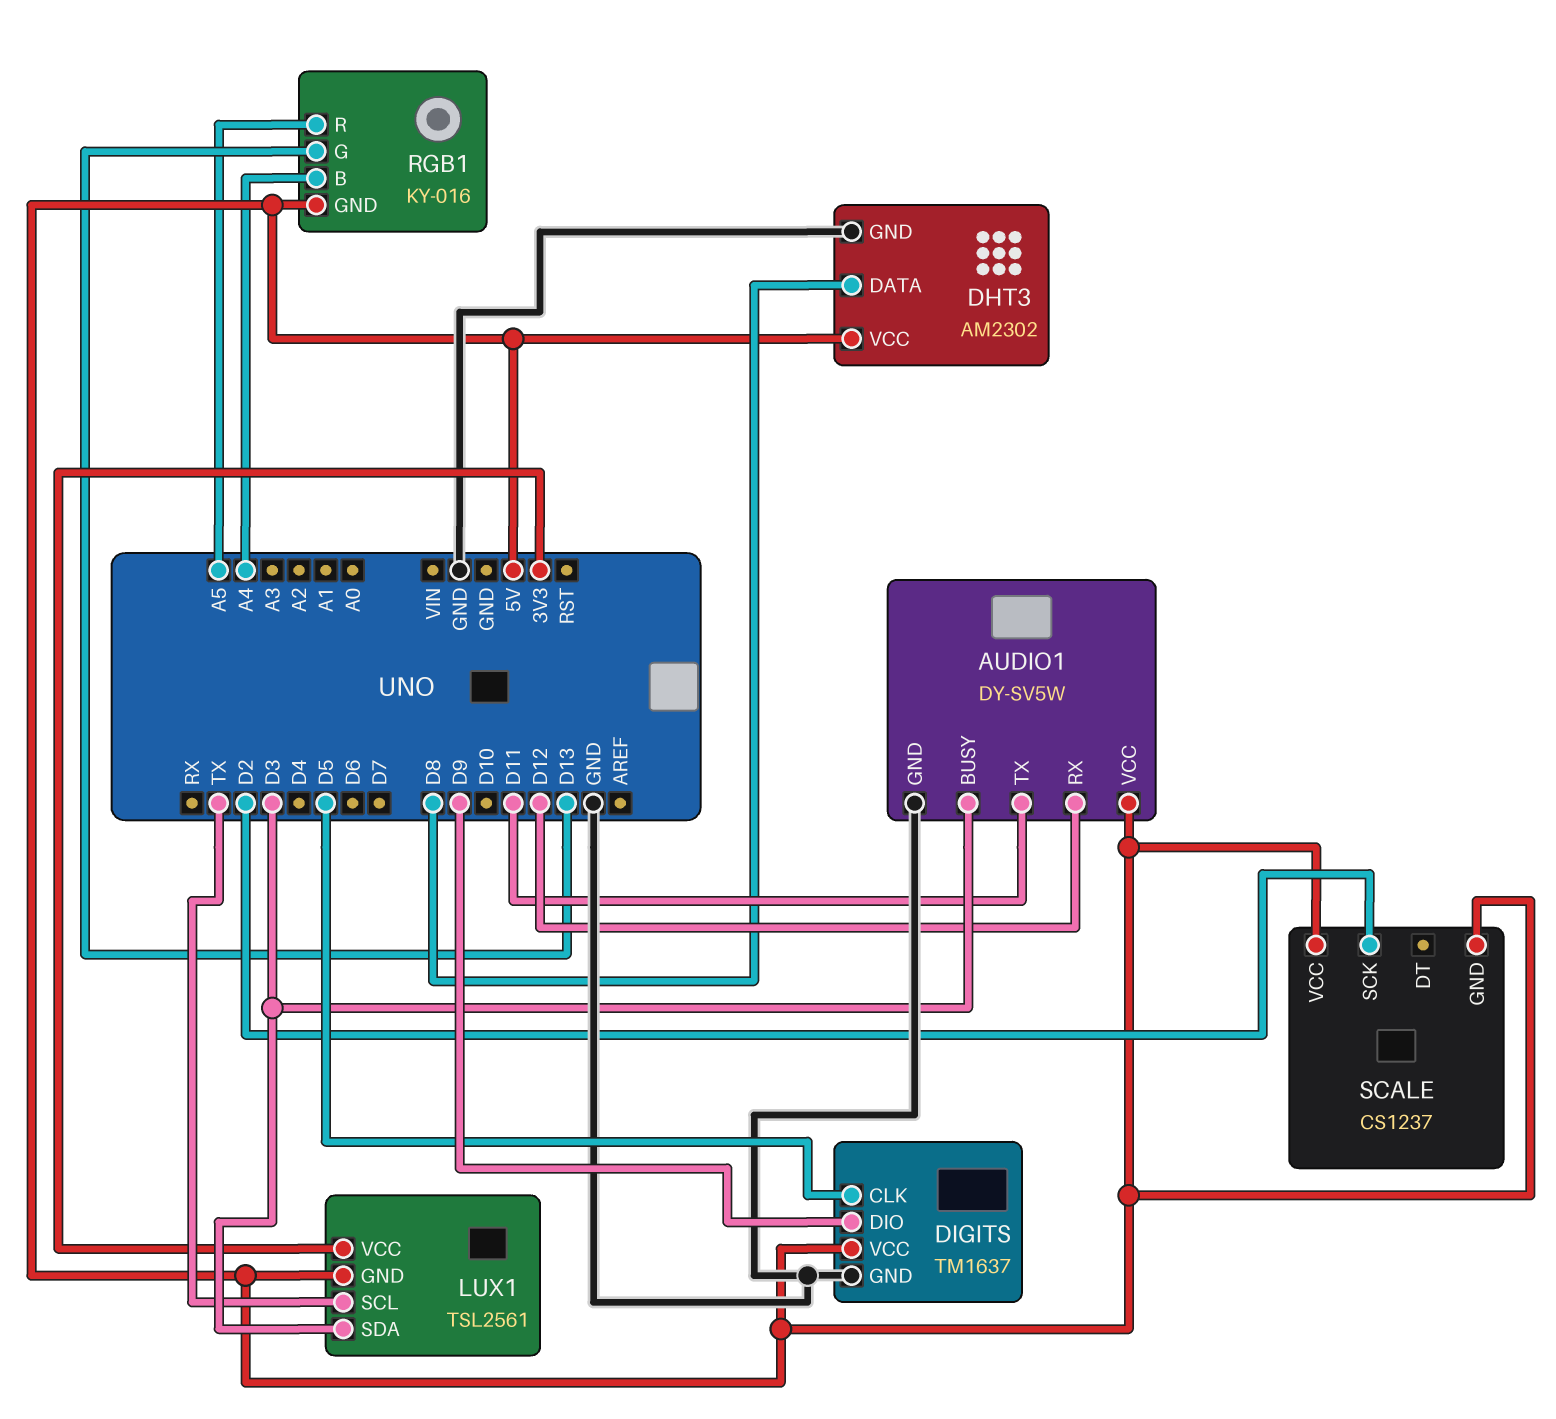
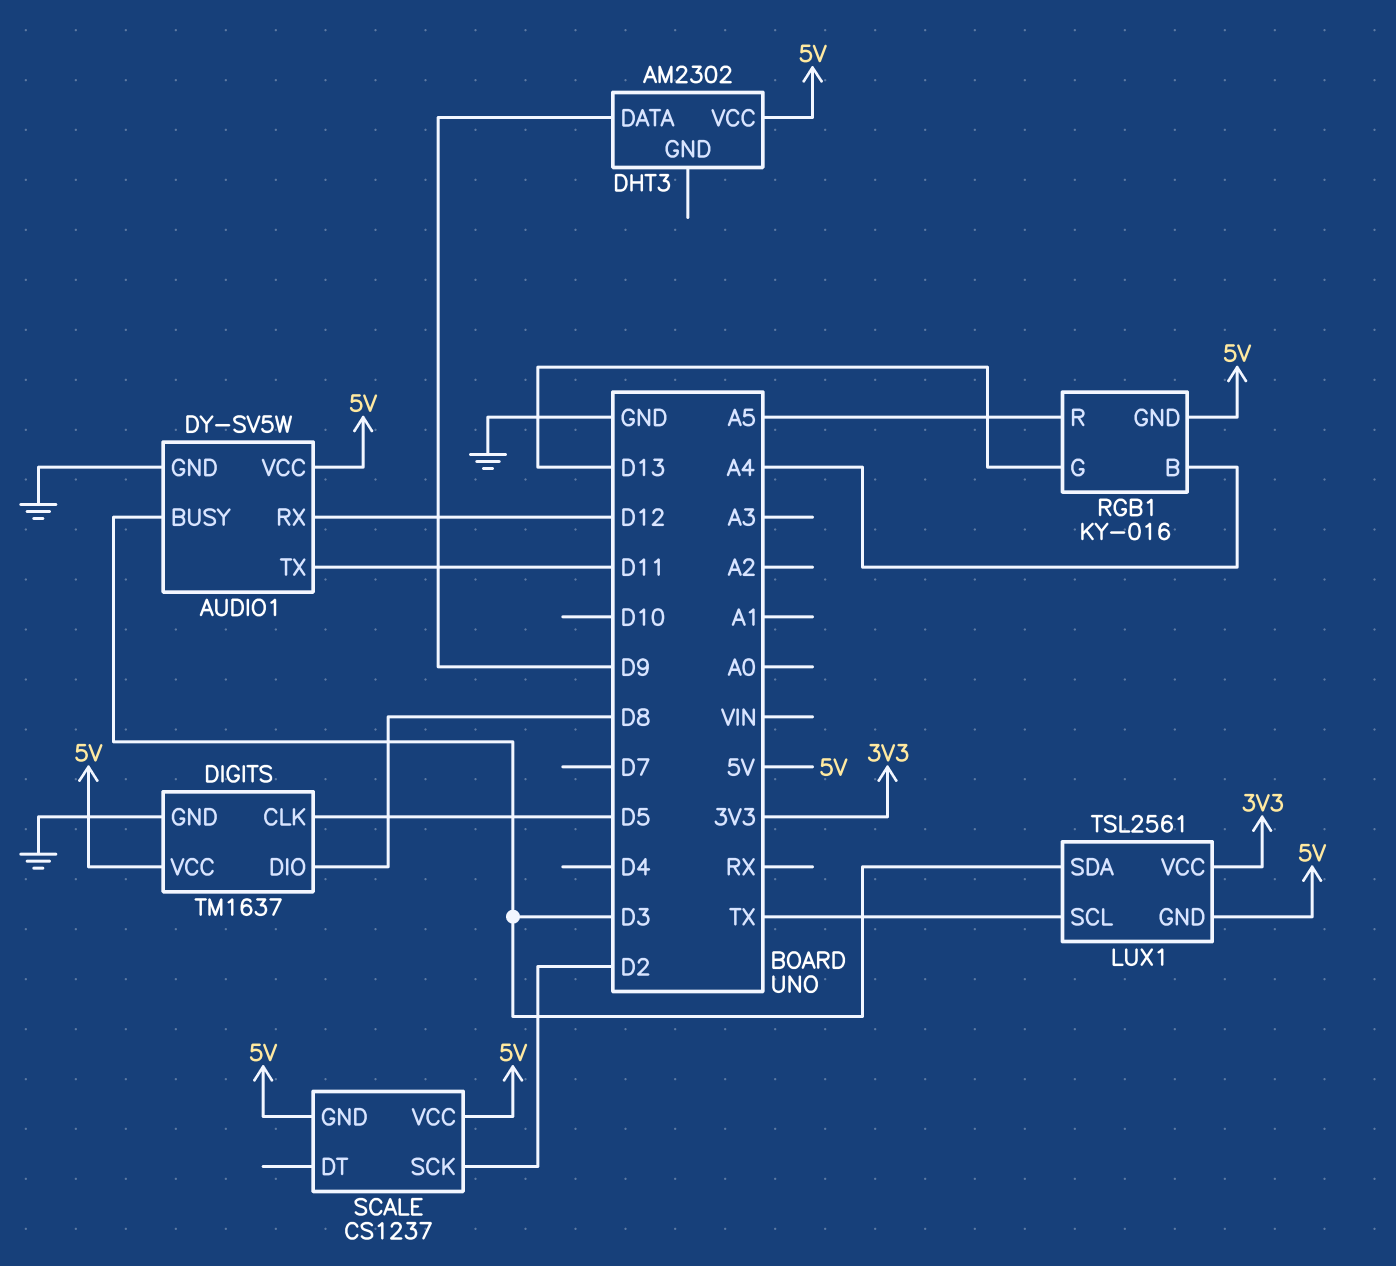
DHT3 pin DATA: D8 -> D9
DHT3 pin GND: GND -> none
DIGITS pin DIO: D9 -> D8

